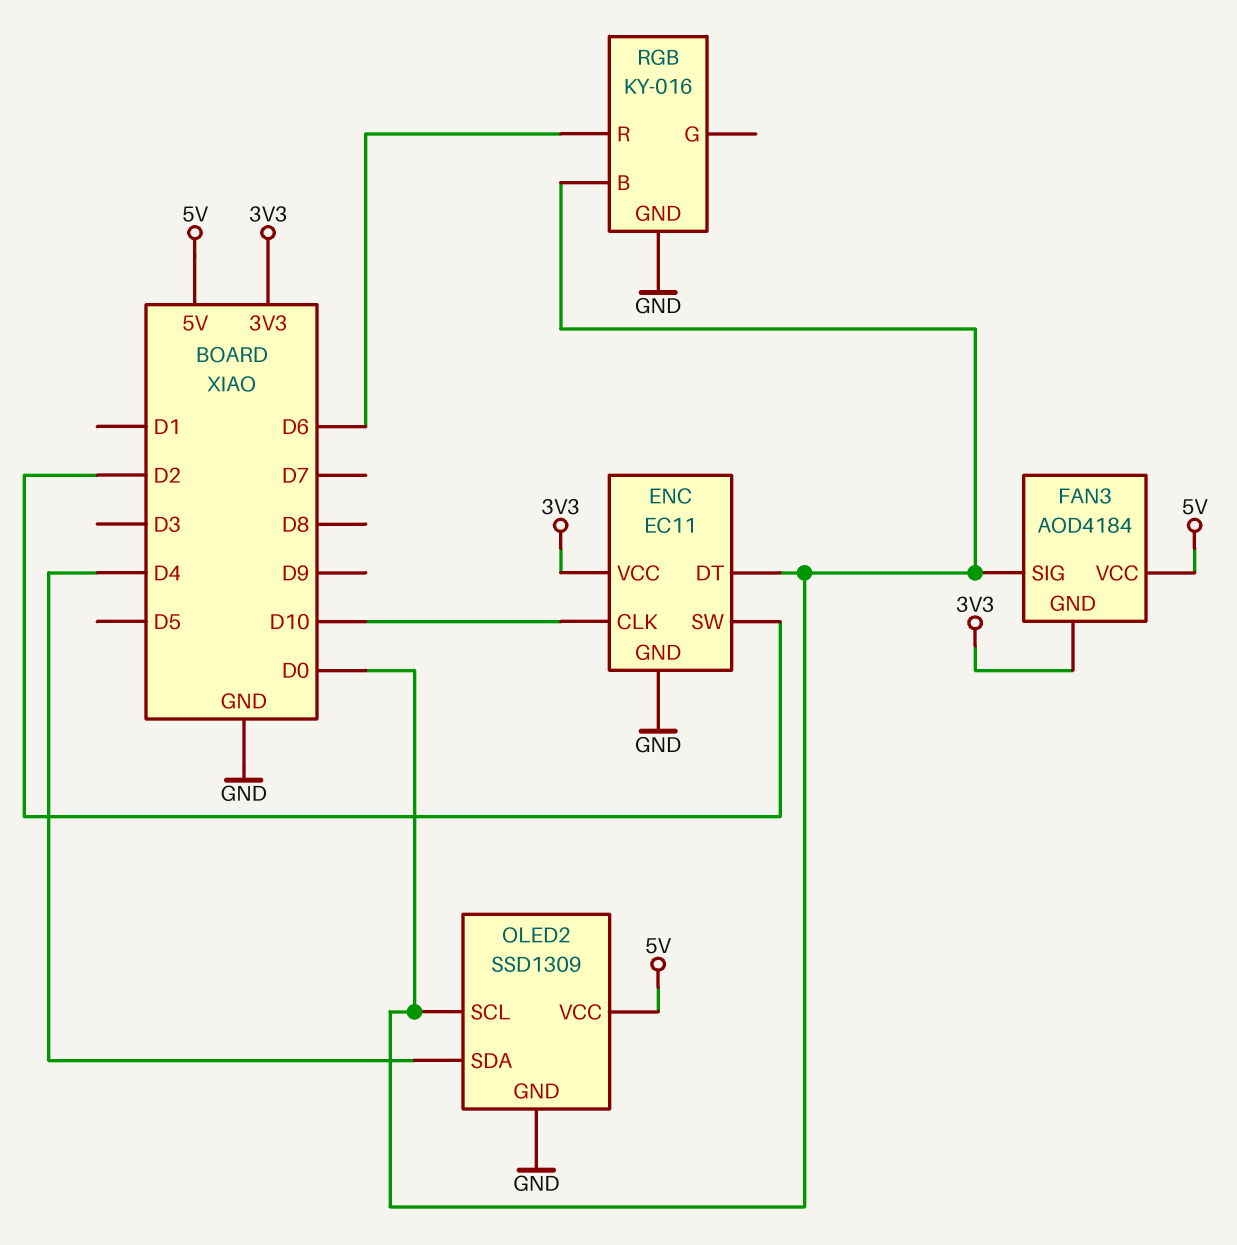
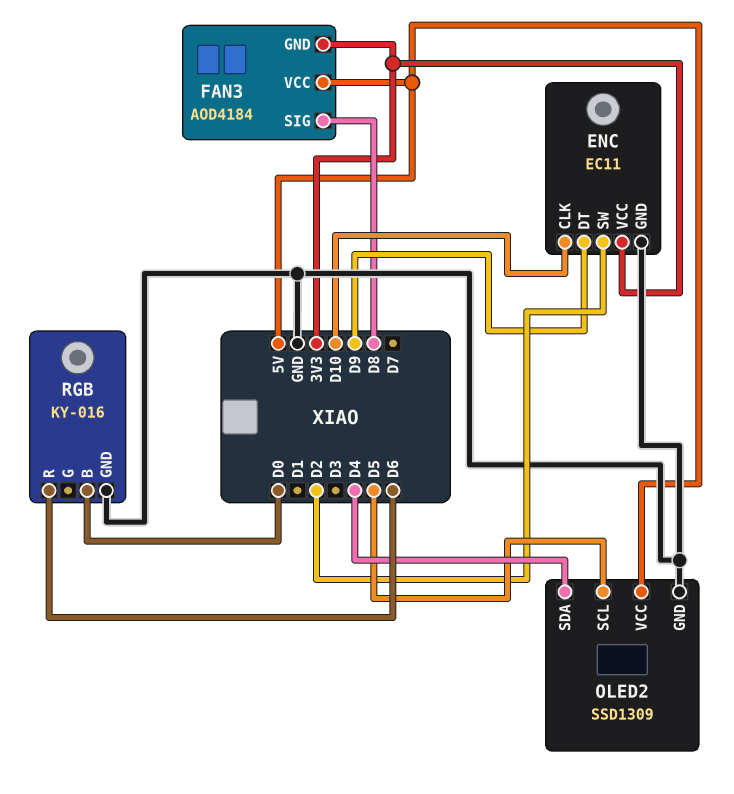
ENC pin DT: D0 -> D9
FAN3 pin SIG: D0 -> D8
OLED2 pin SCL: D0 -> D5

